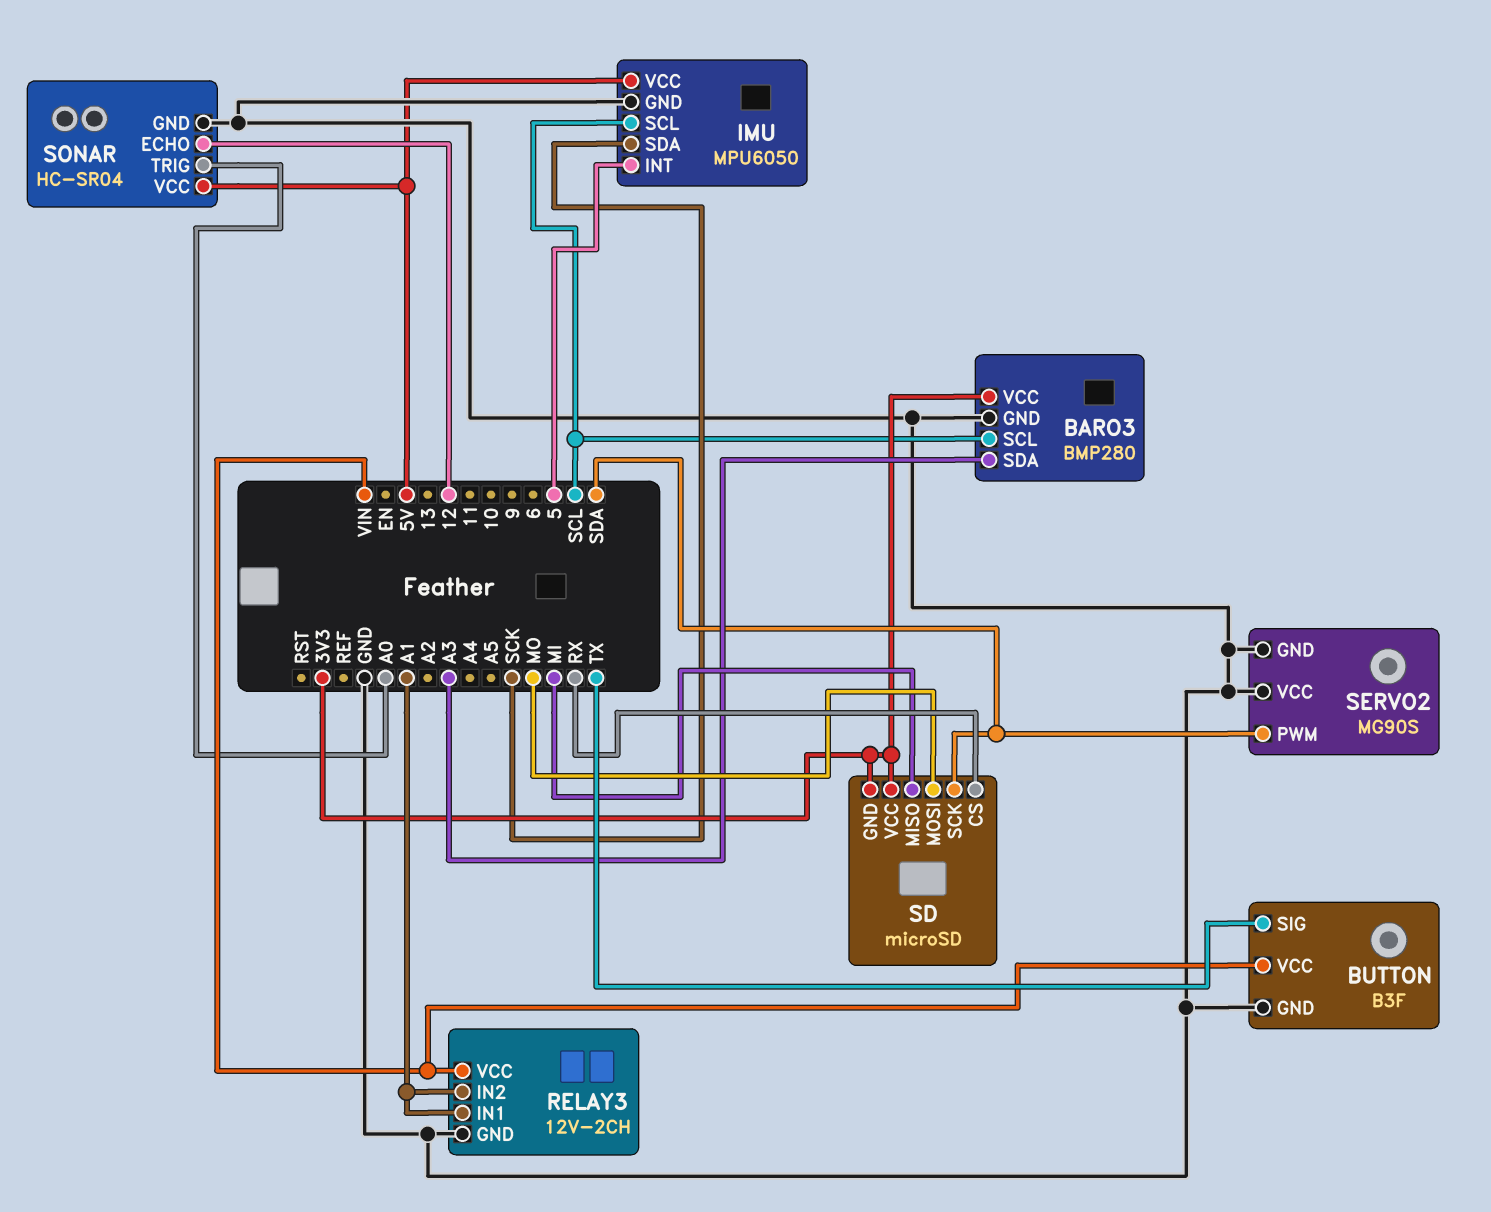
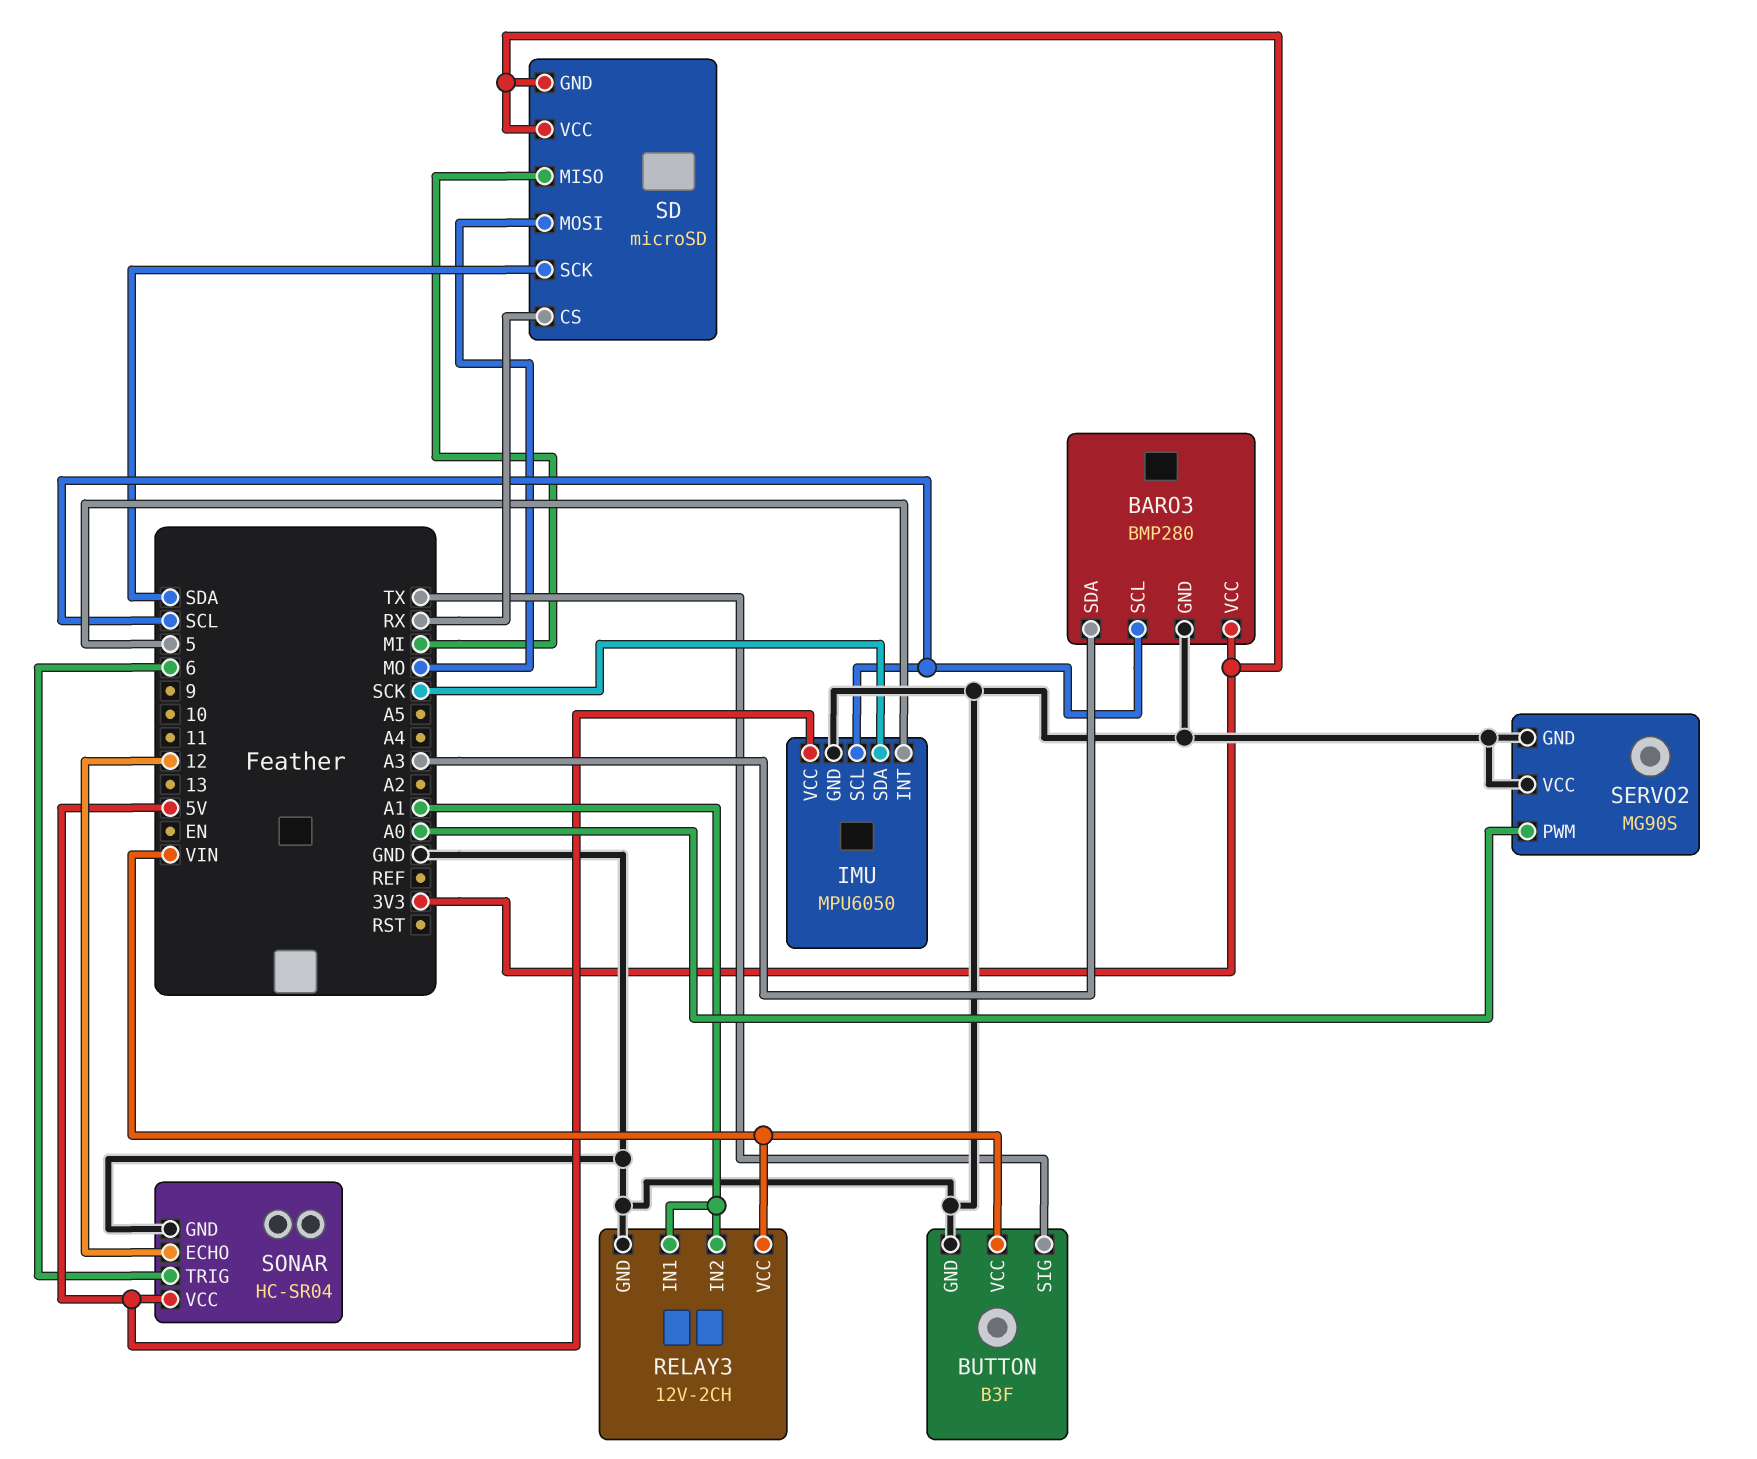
SERVO2 pin PWM: SDA -> A0
SONAR pin TRIG: A0 -> 6

